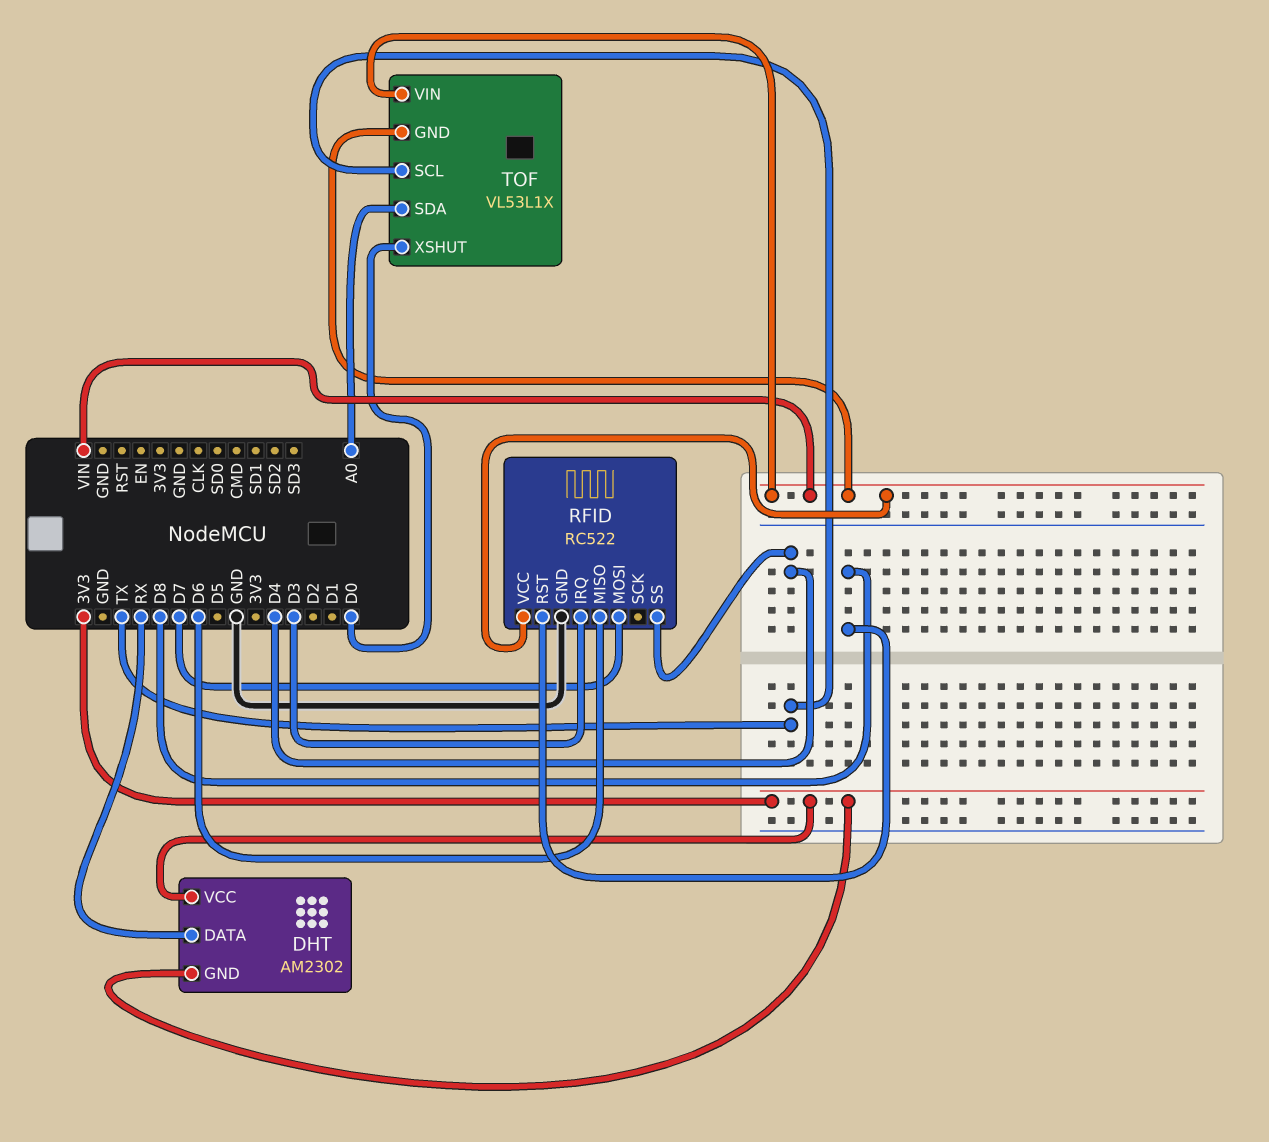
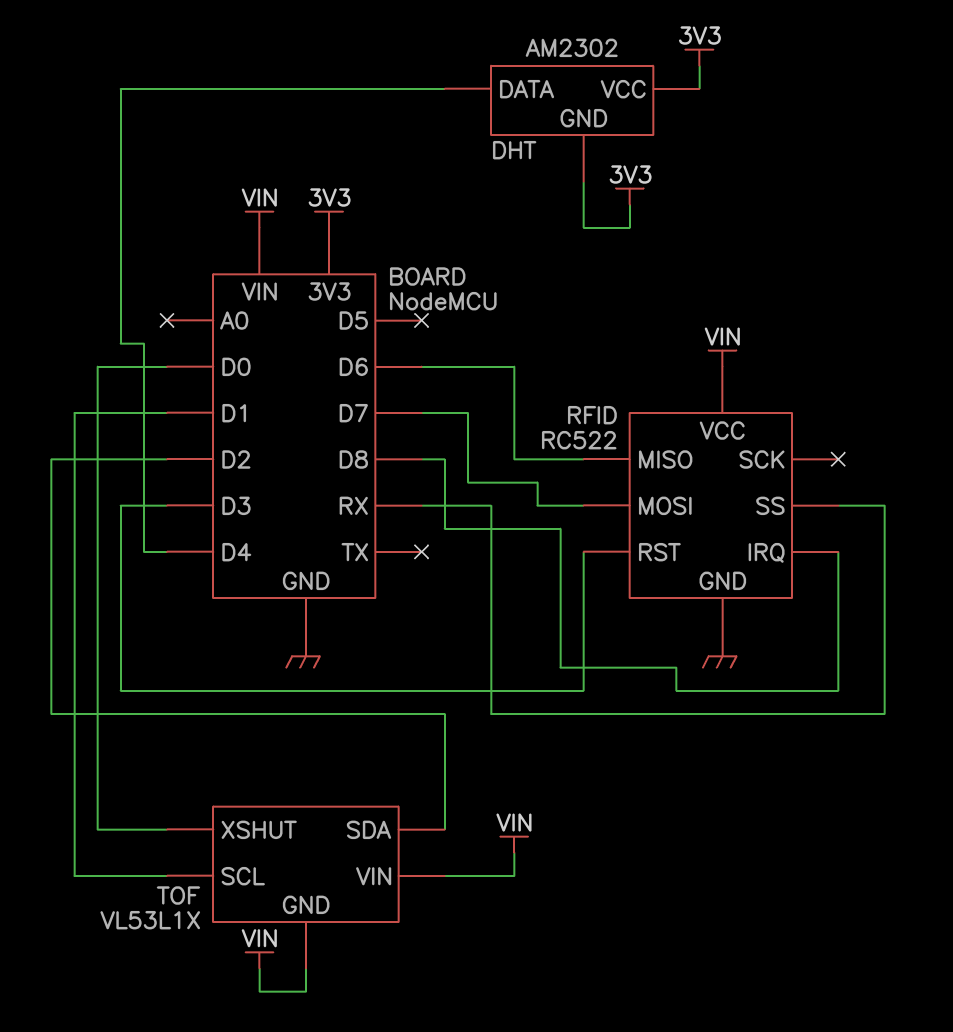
DHT pin DATA: RX -> D4
RFID pin IRQ: D3 -> D8
RFID pin RST: D8 -> D3
RFID pin SS: D4 -> RX
TOF pin SCL: TX -> D1
TOF pin SDA: A0 -> D2

